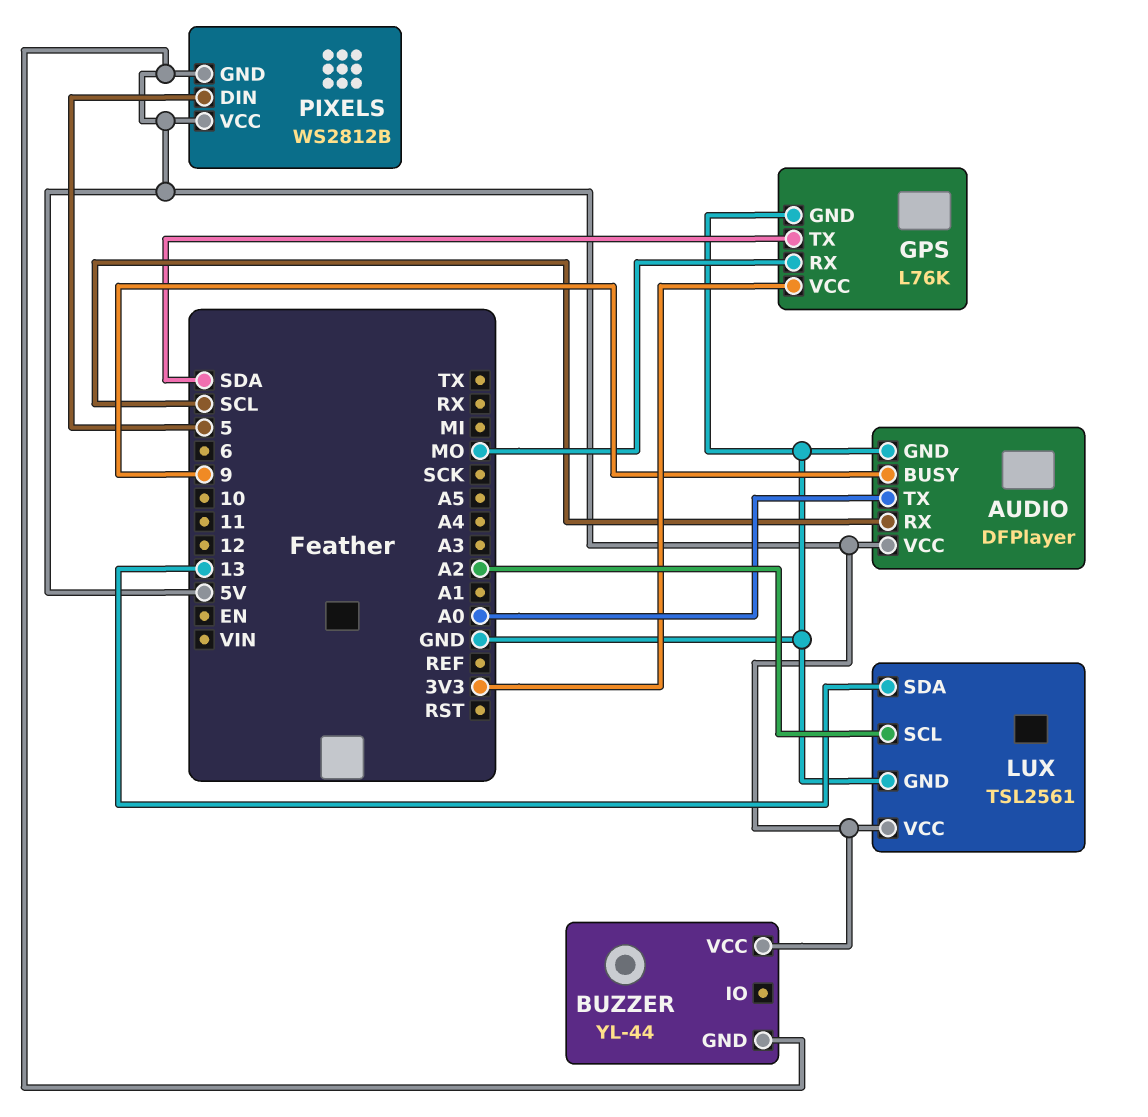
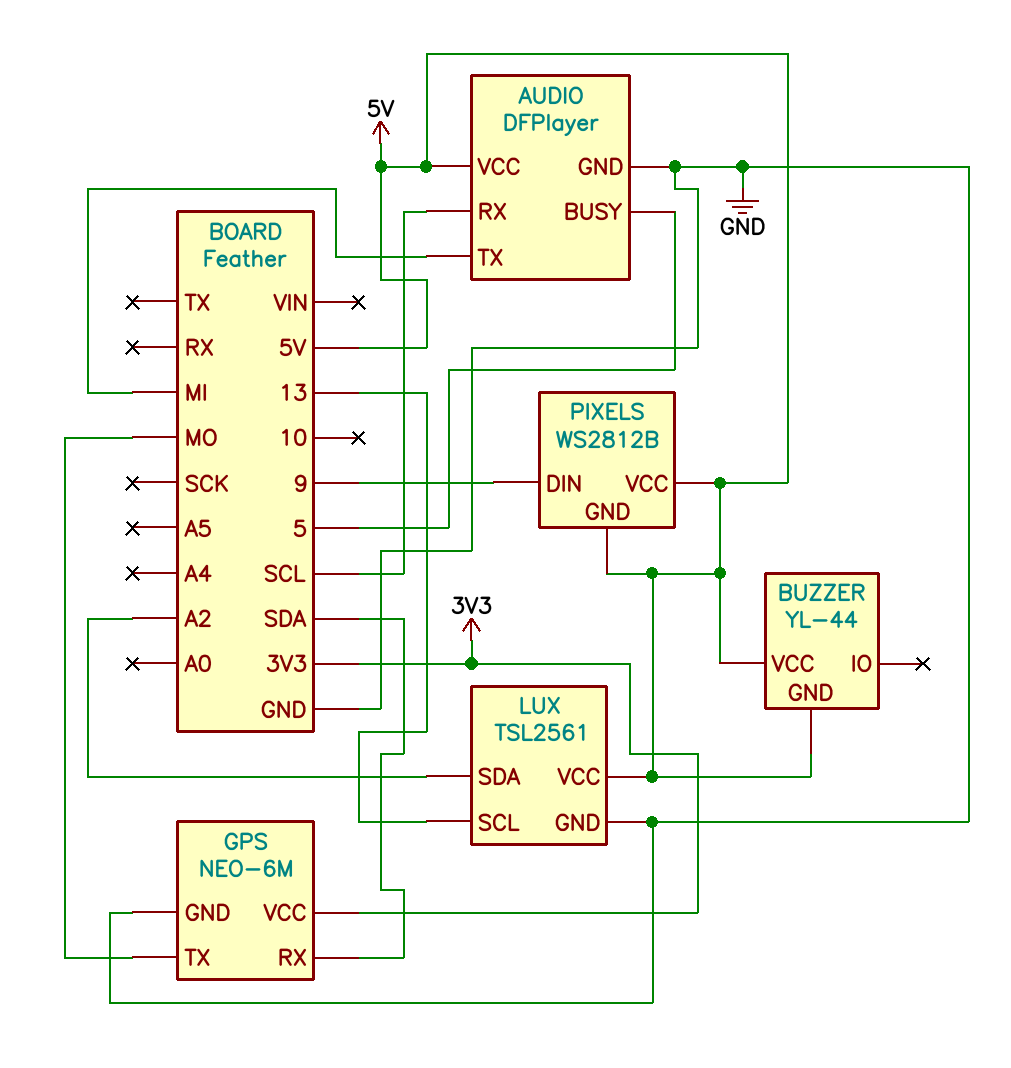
AUDIO pin BUSY: 9 -> 5
AUDIO pin TX: A0 -> MI
GPS: L76K -> NEO-6M
GPS pin RX: MO -> SDA
GPS pin TX: SDA -> MO
LUX pin SCL: A2 -> 13
LUX pin SDA: 13 -> A2
PIXELS pin DIN: 5 -> 9

